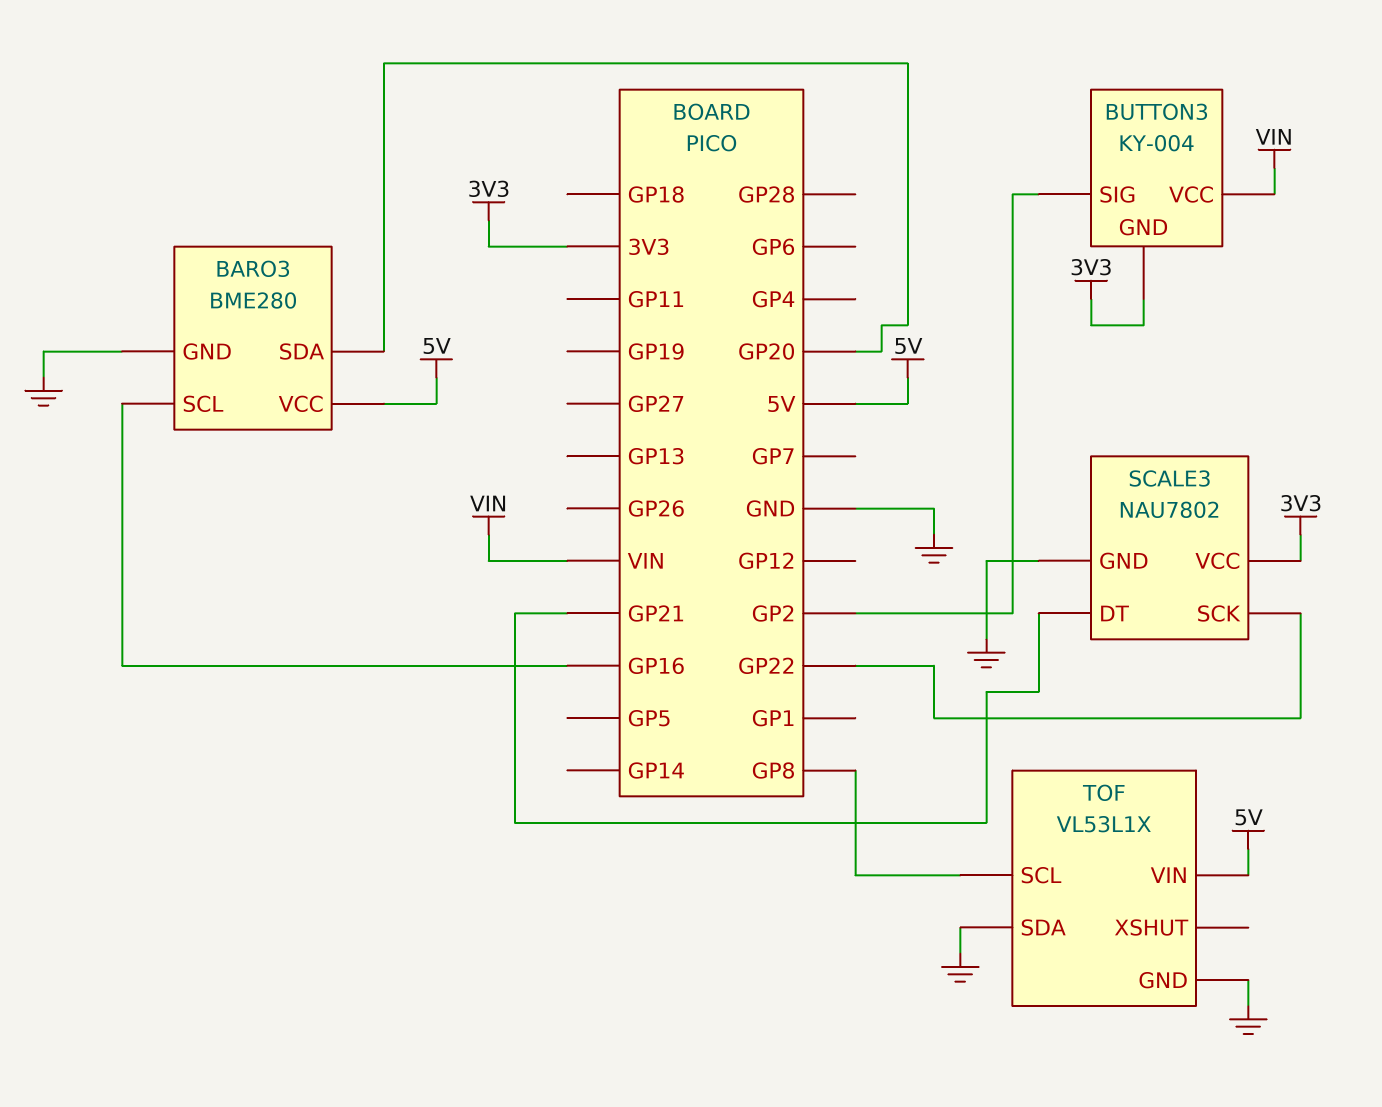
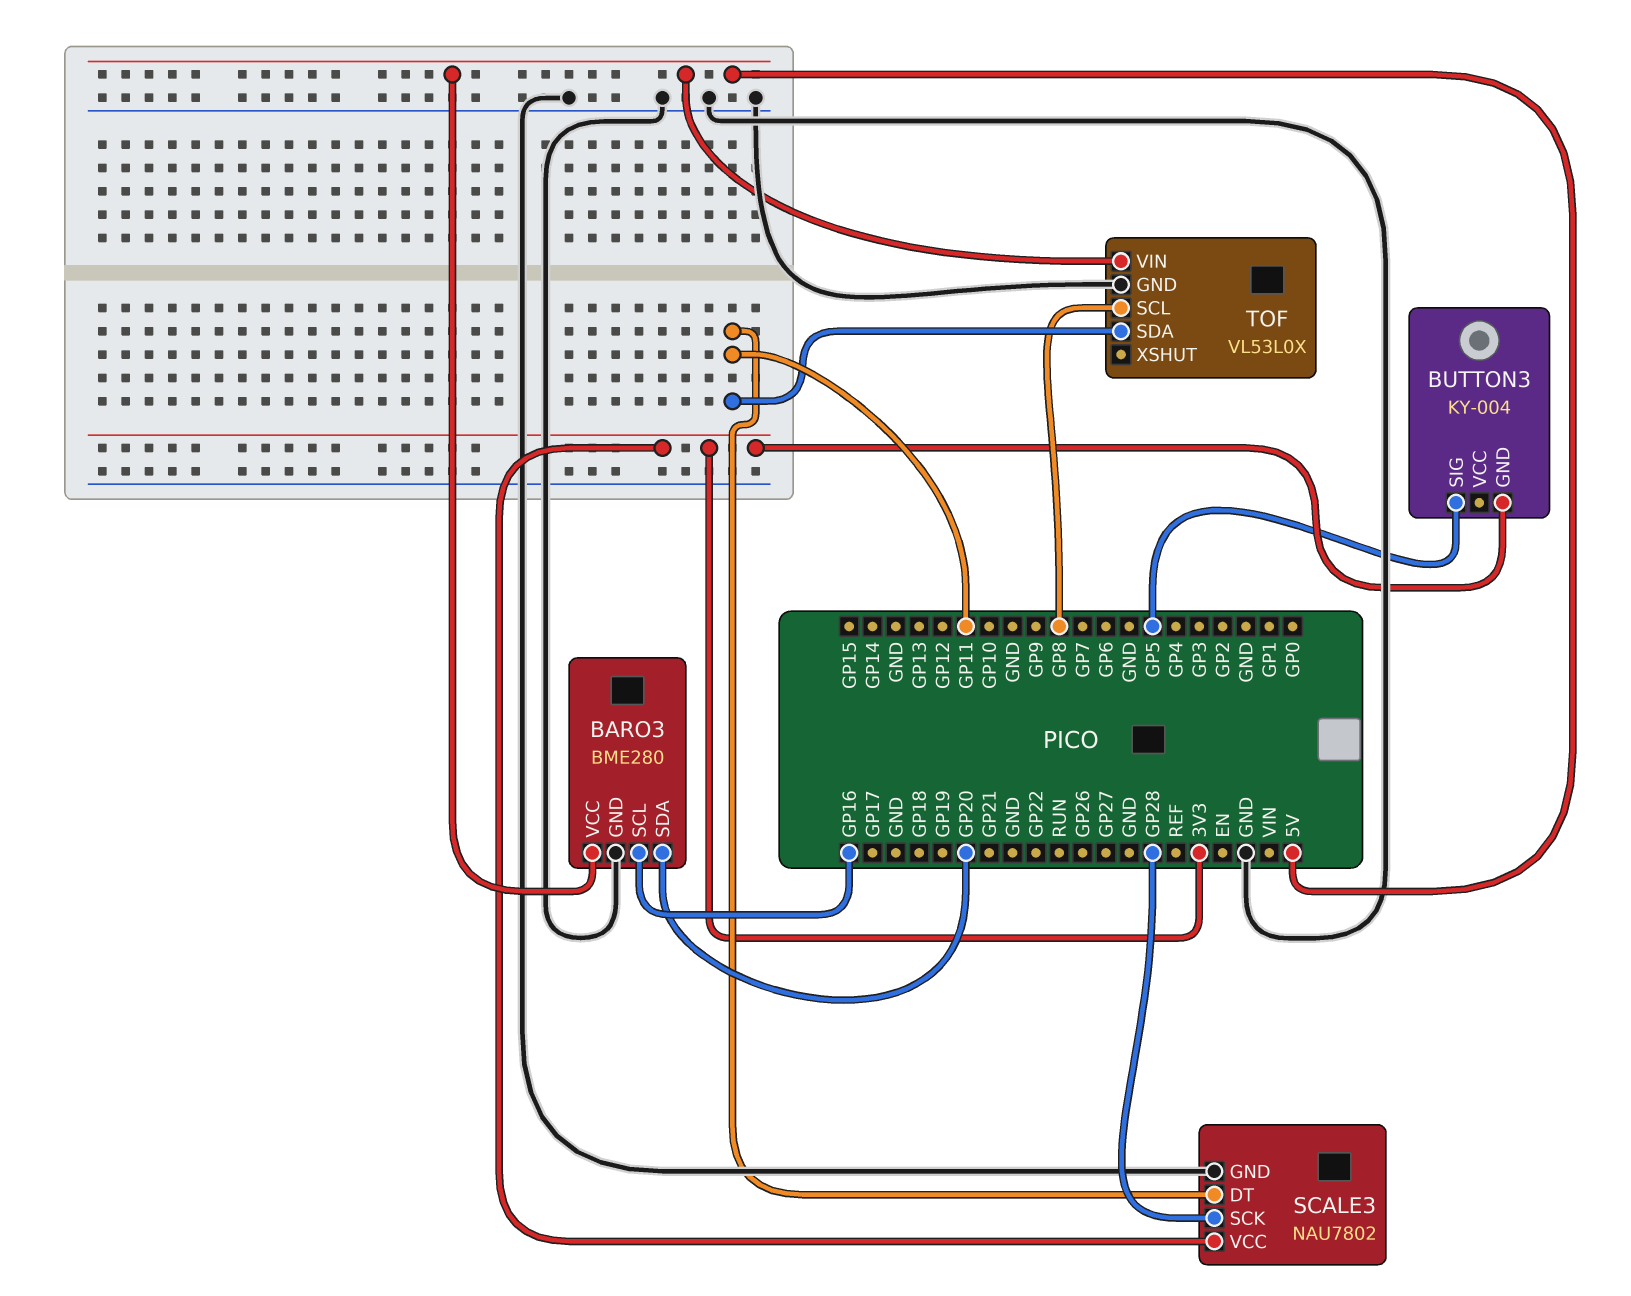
BUTTON3 pin SIG: GP2 -> GP5
BUTTON3 pin VCC: VIN -> none
SCALE3 pin DT: GP21 -> GP11
SCALE3 pin SCK: GP22 -> GP28
TOF: VL53L1X -> VL53L0X
TOF pin SDA: GND -> GP11

